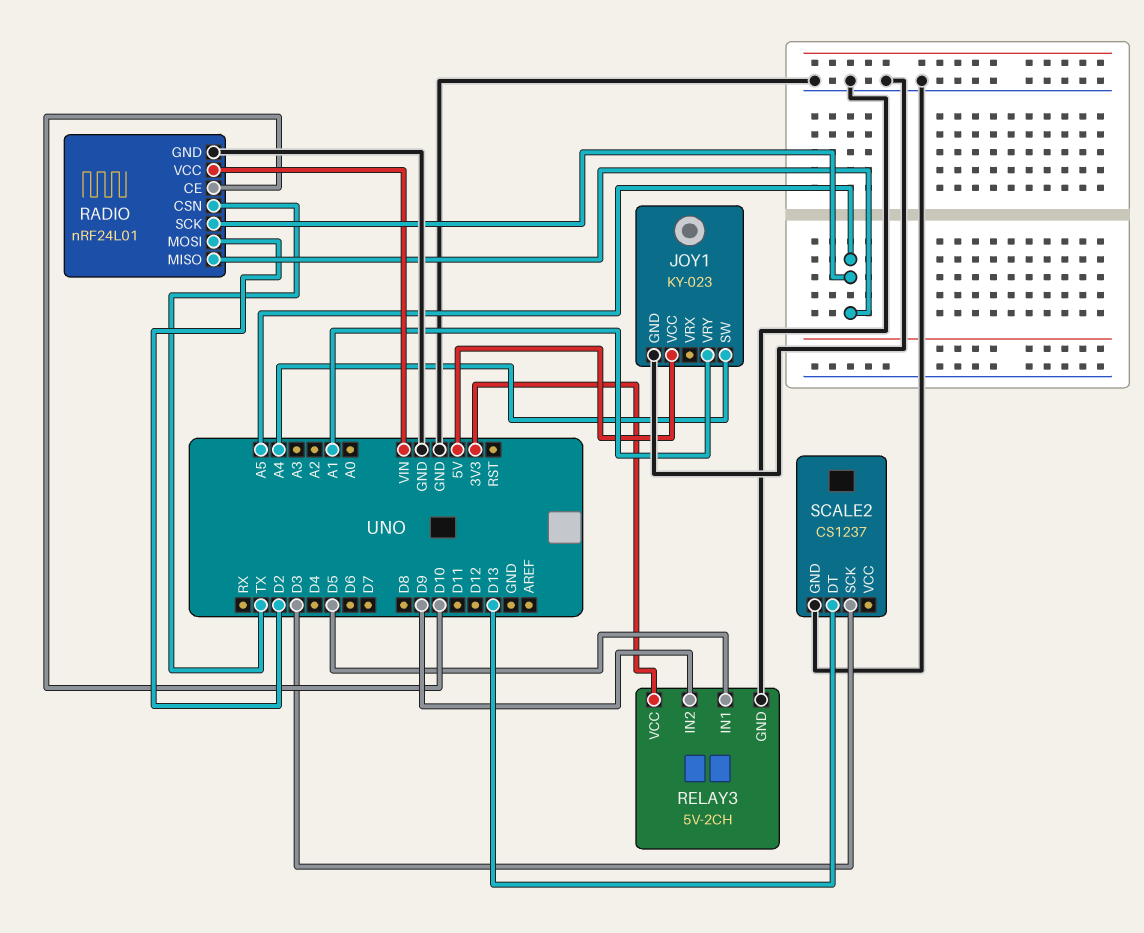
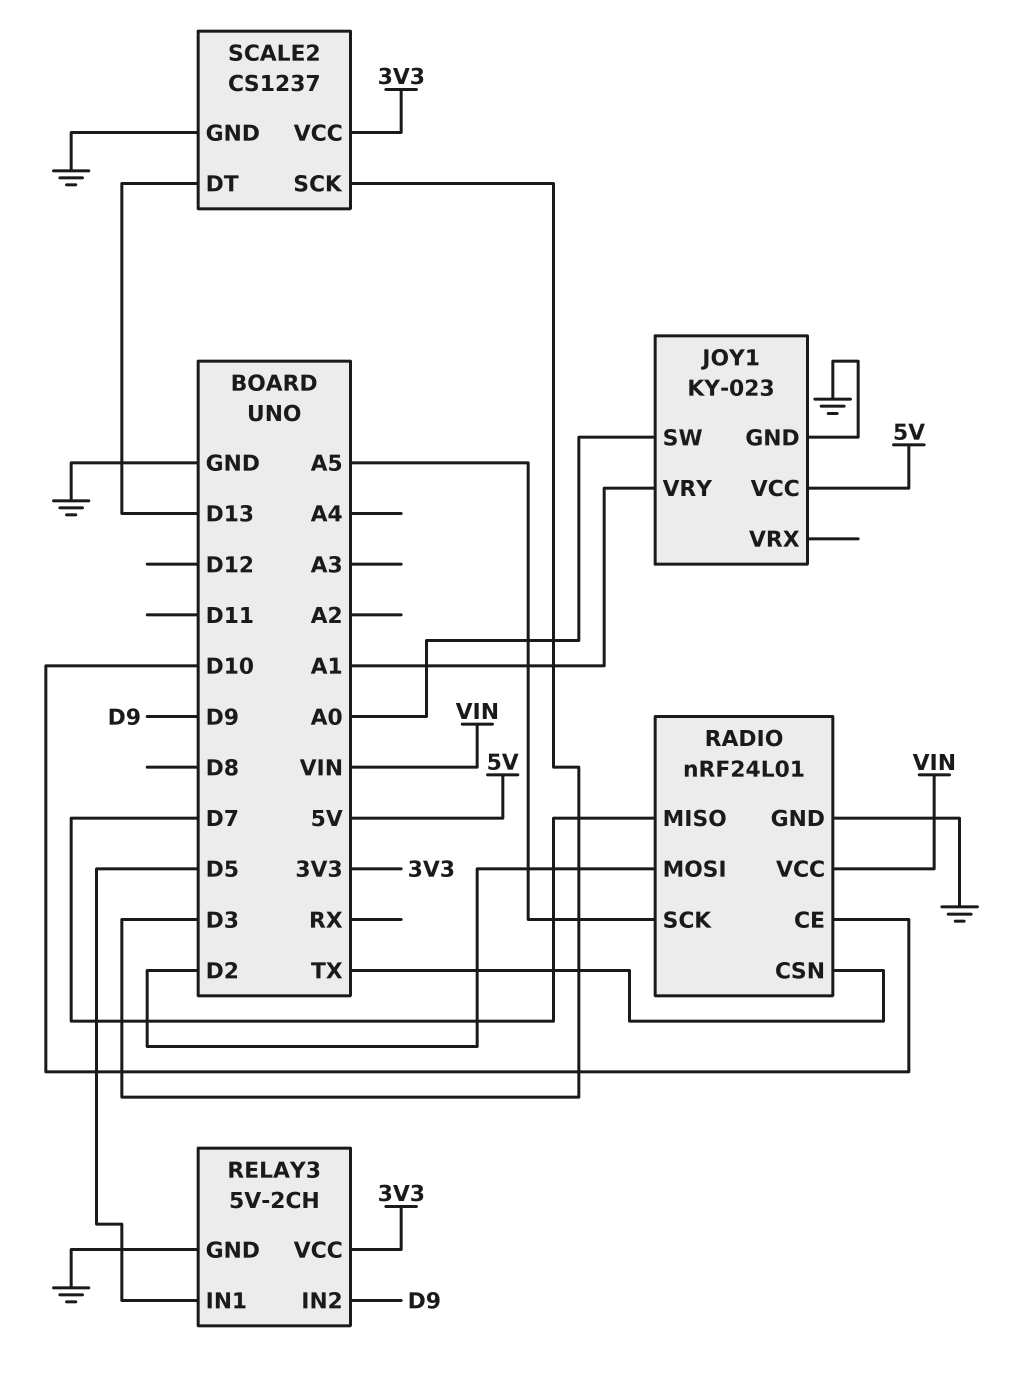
JOY1 pin SW: A4 -> A0
RADIO pin MISO: A5 -> D7
SCALE2 pin VCC: none -> 3V3

